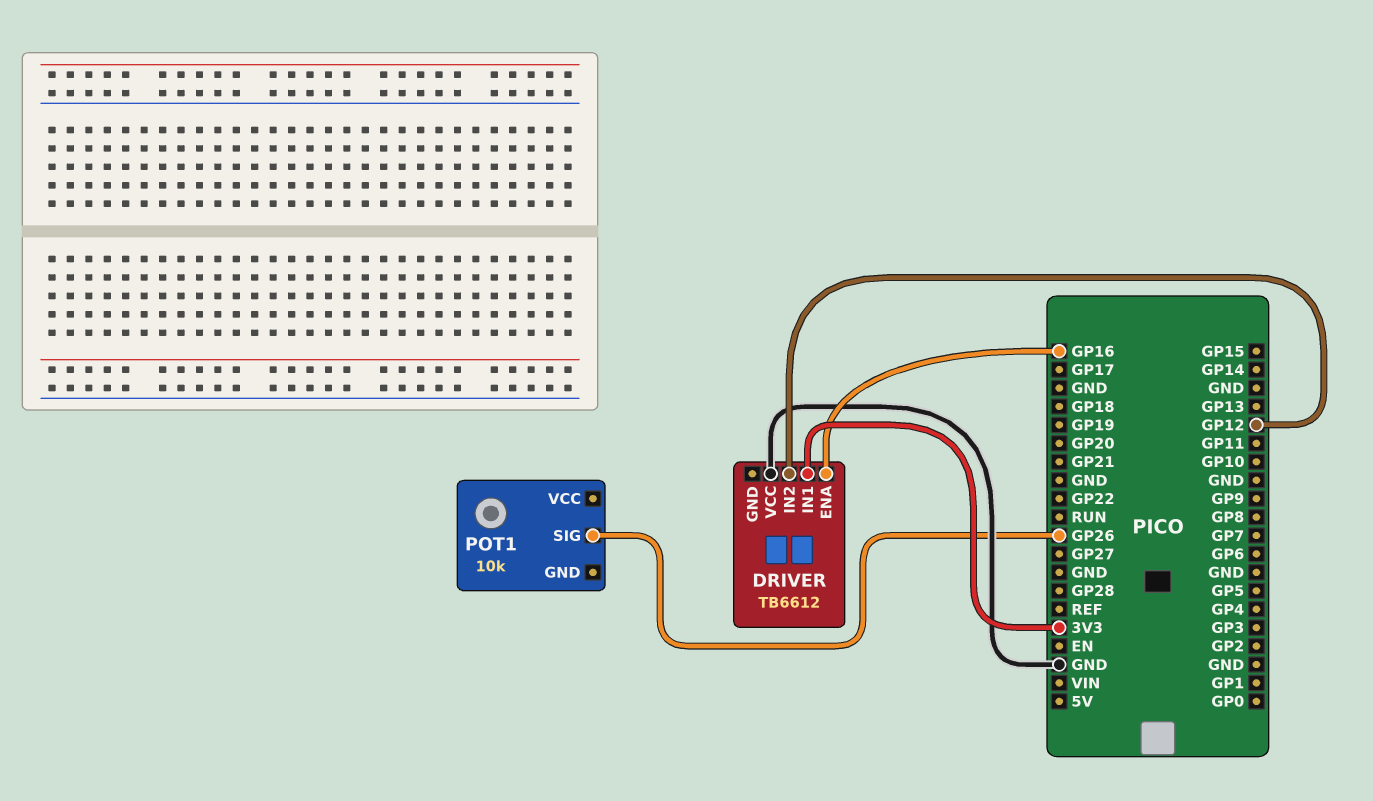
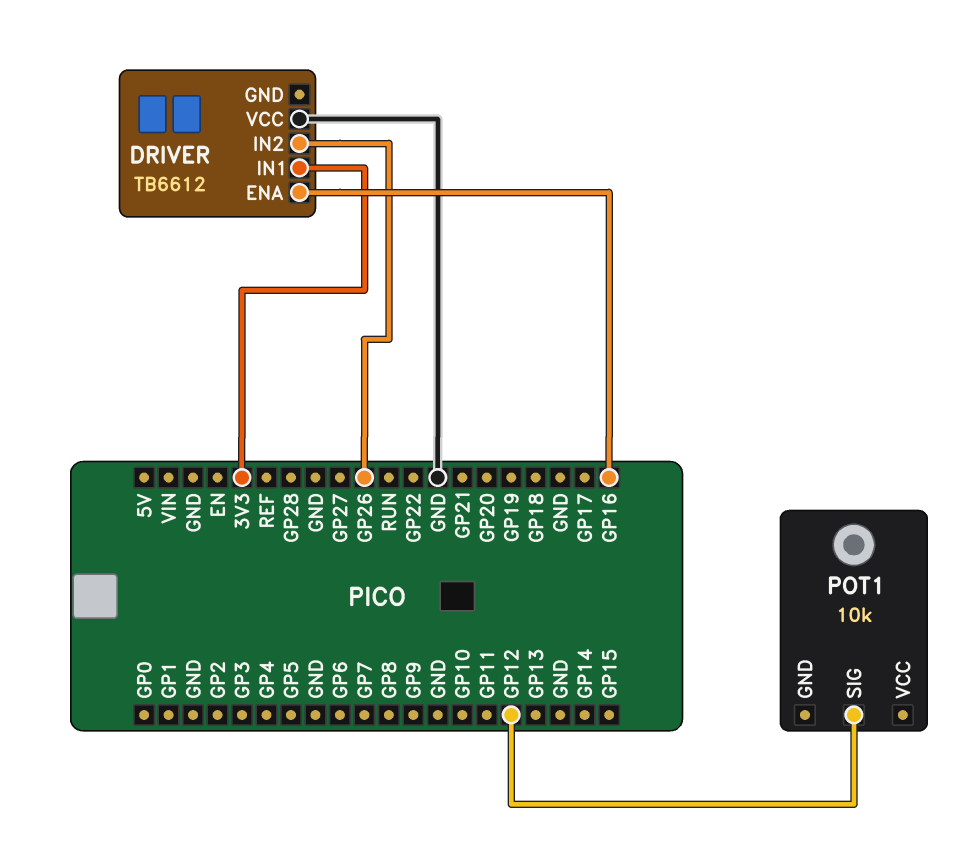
DRIVER pin IN2: GP12 -> GP26
POT1 pin SIG: GP26 -> GP12

